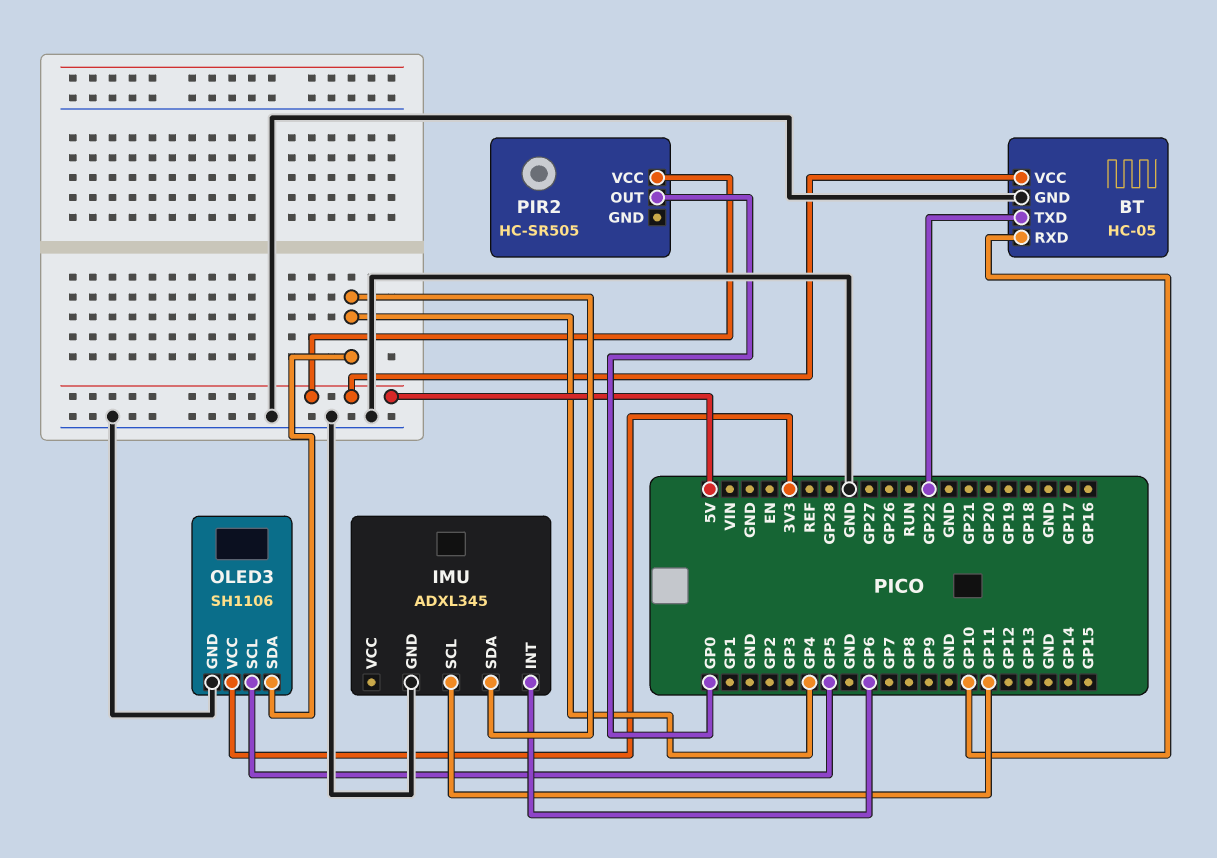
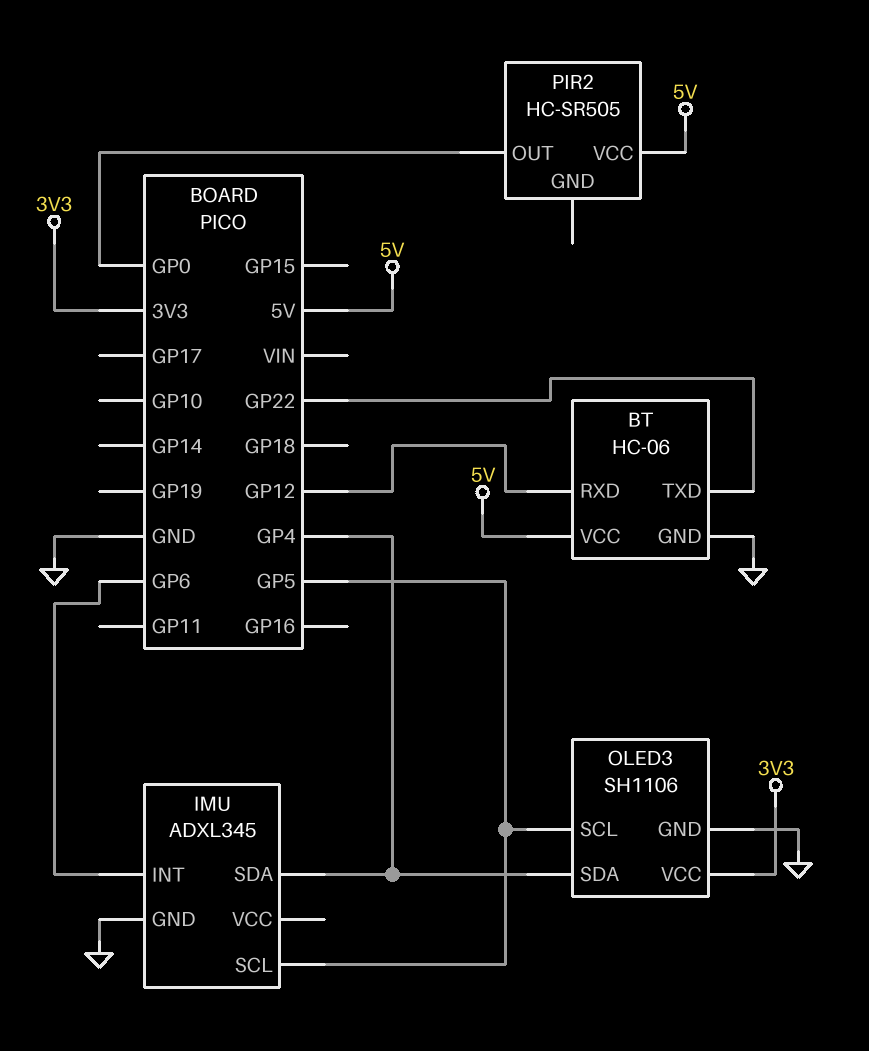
BT: HC-05 -> HC-06
BT pin RXD: GP10 -> GP12
IMU pin SCL: GP11 -> GP5

